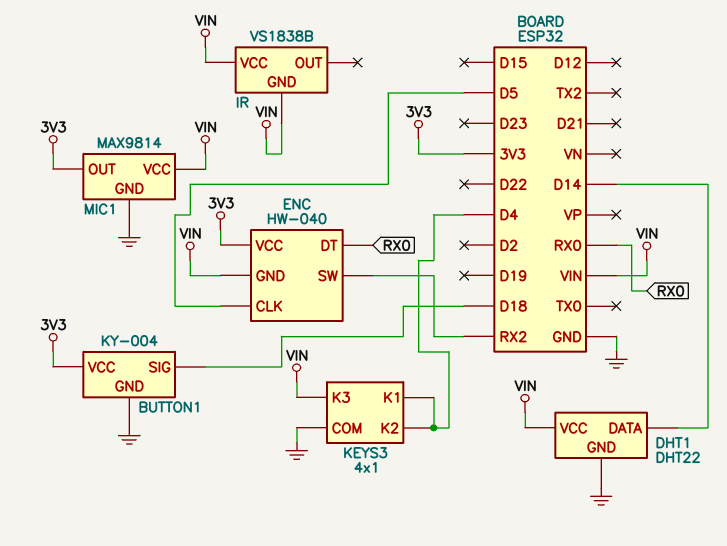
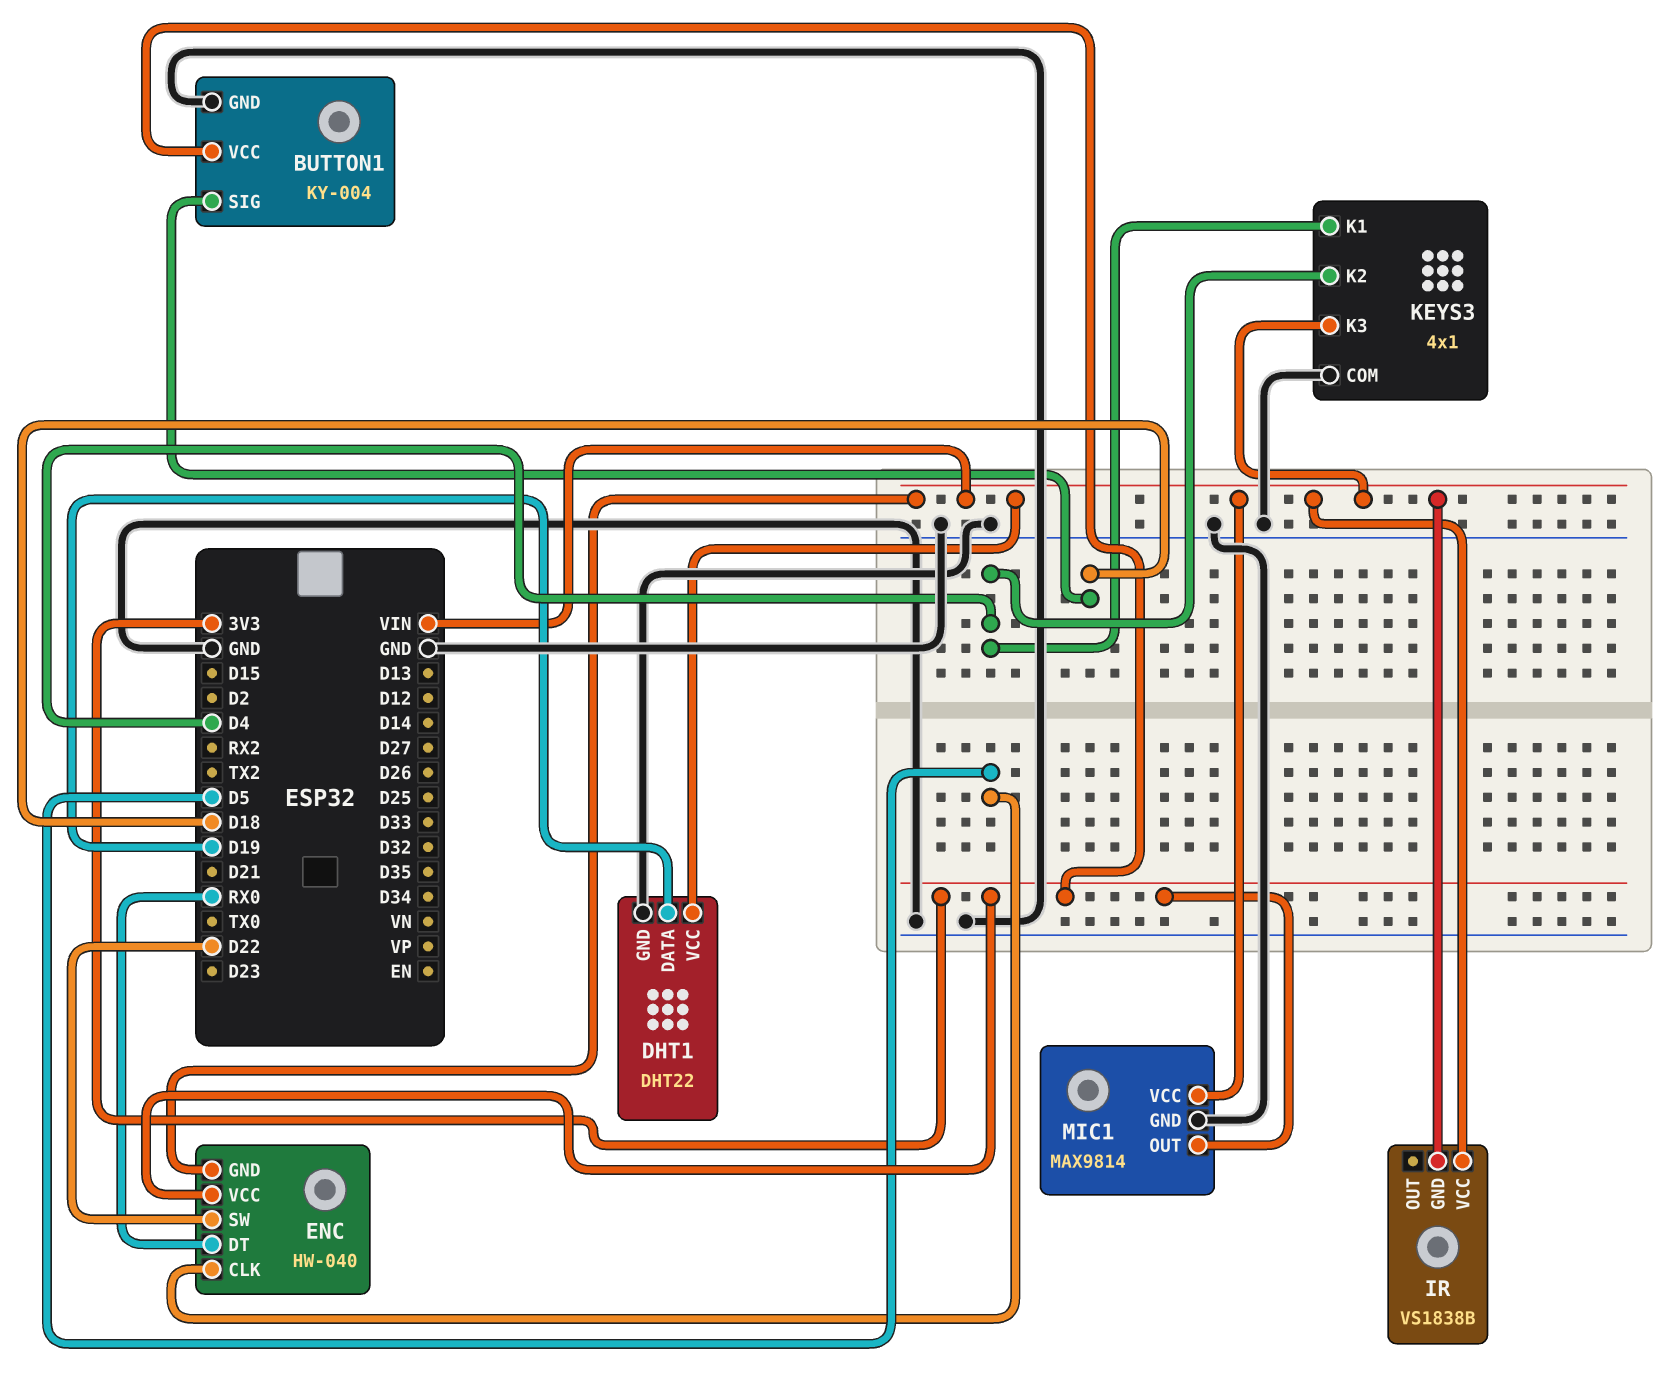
DHT1 pin DATA: D14 -> D19
ENC pin SW: RX2 -> D22

